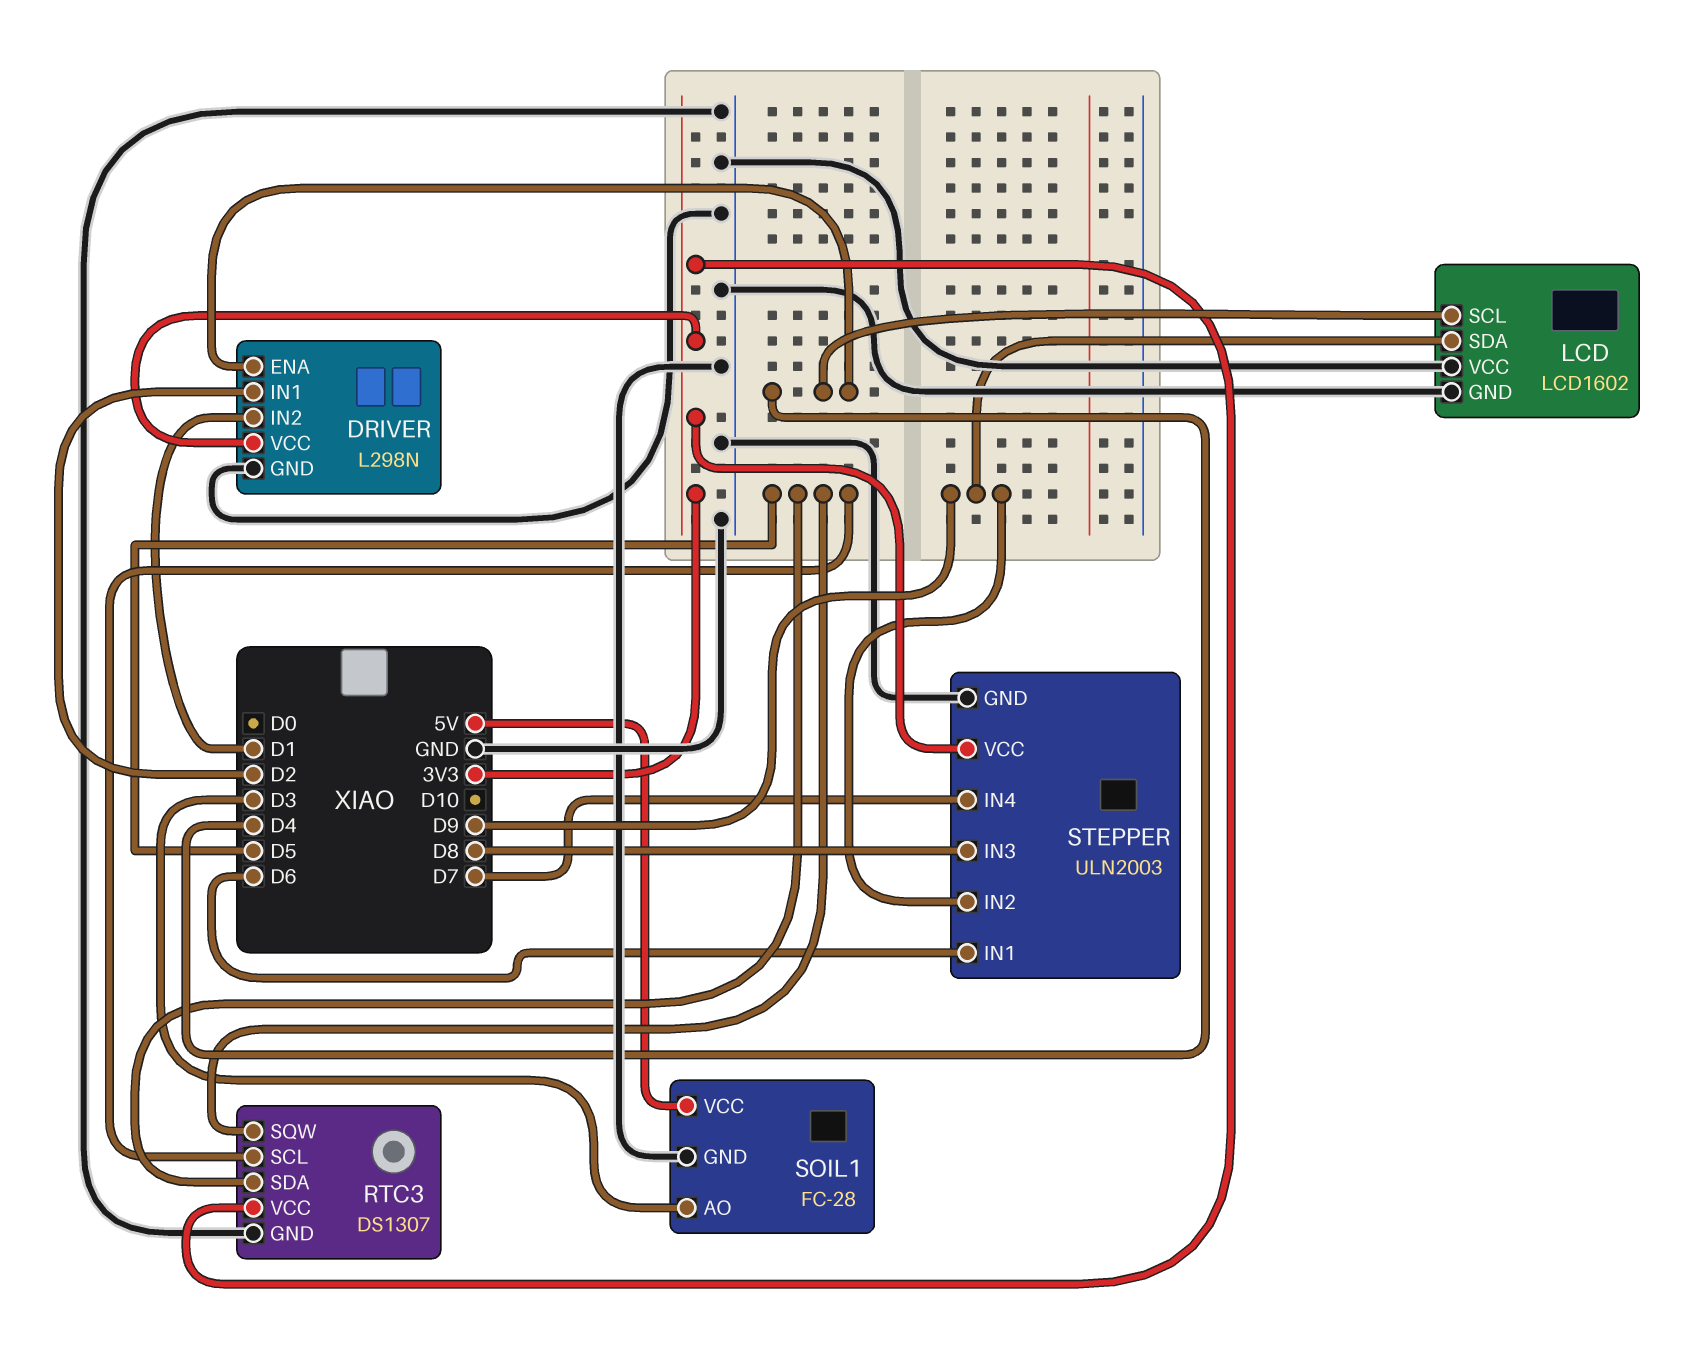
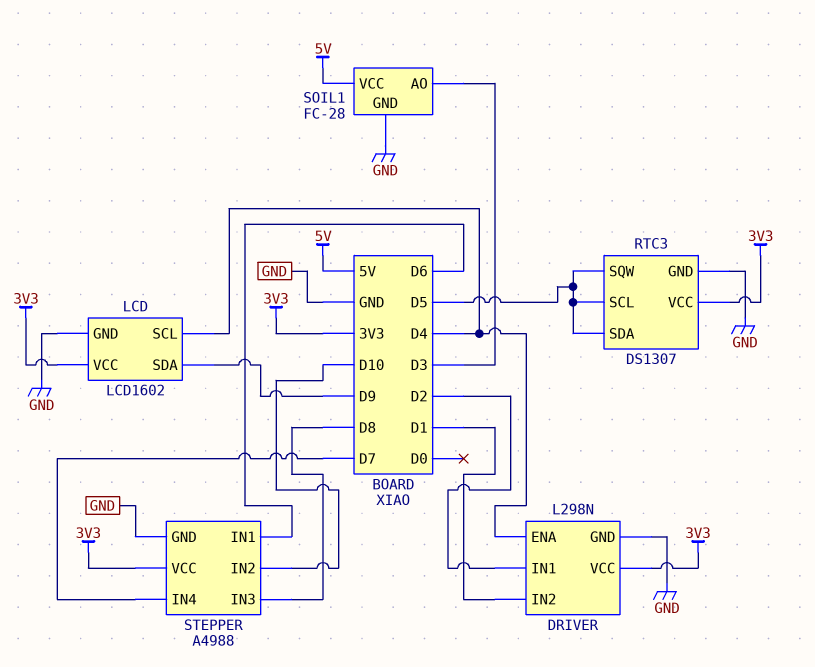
LCD pin VCC: GND -> 3V3
STEPPER: ULN2003 -> A4988
STEPPER pin IN2: D9 -> D10

